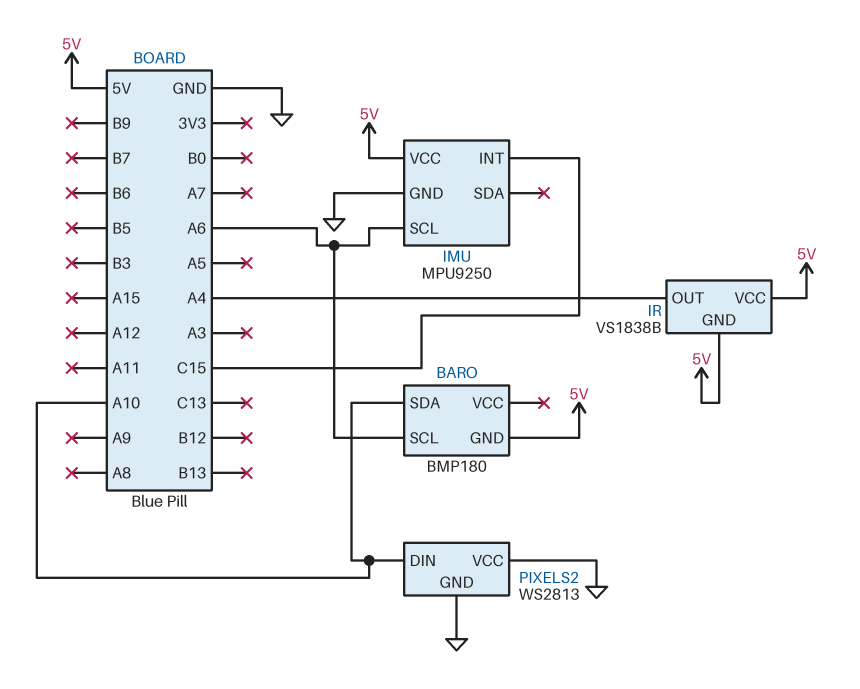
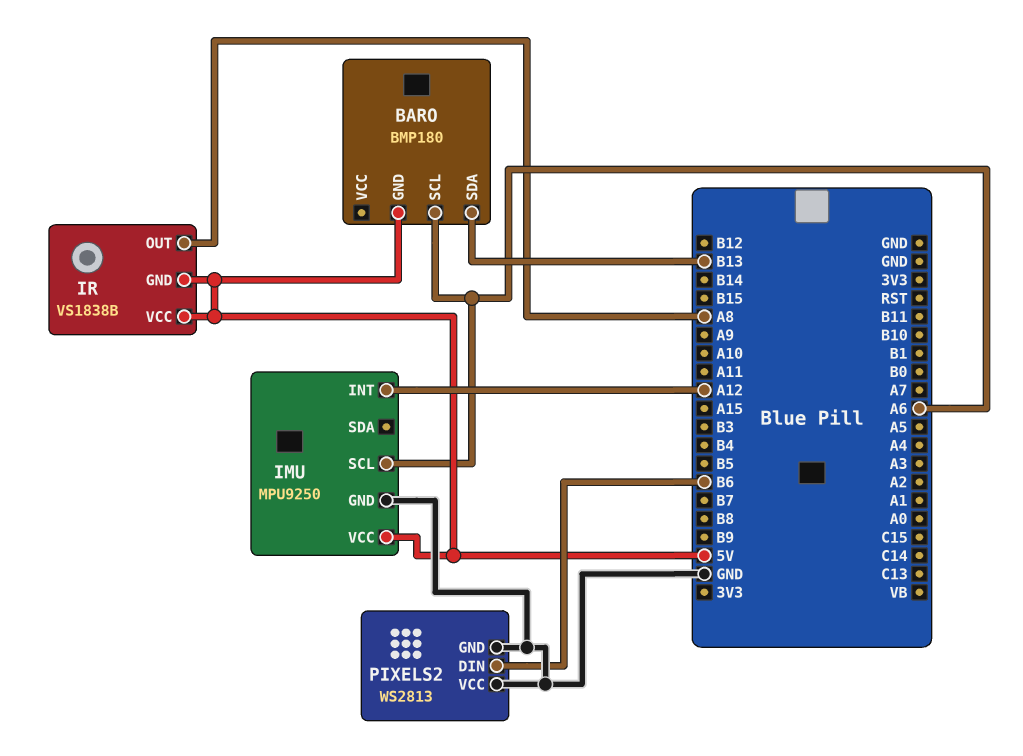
BARO pin SDA: A10 -> B13
IMU pin INT: C15 -> A12
IR pin OUT: A4 -> A8
PIXELS2 pin DIN: A10 -> B6

